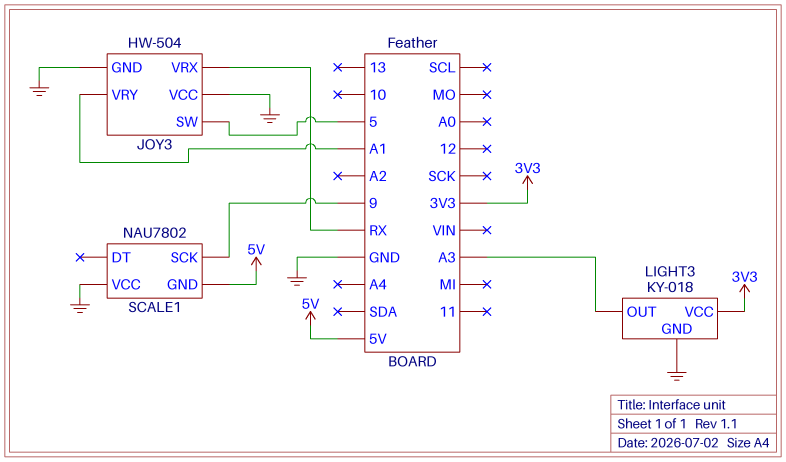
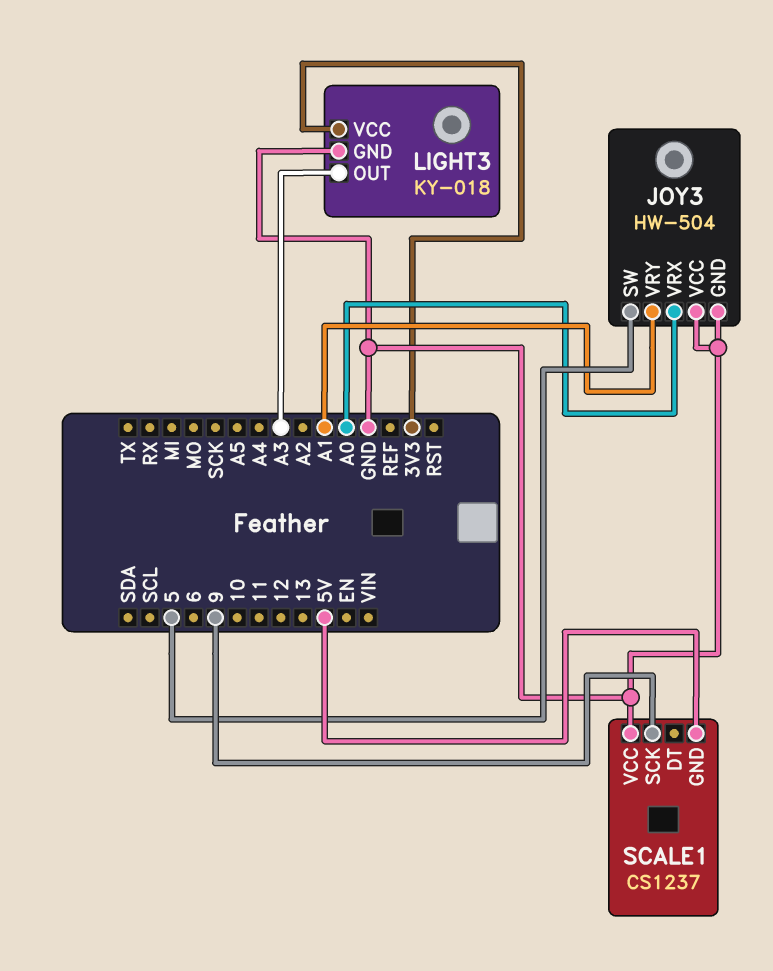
JOY3 pin VRX: RX -> A0
SCALE1: NAU7802 -> CS1237

